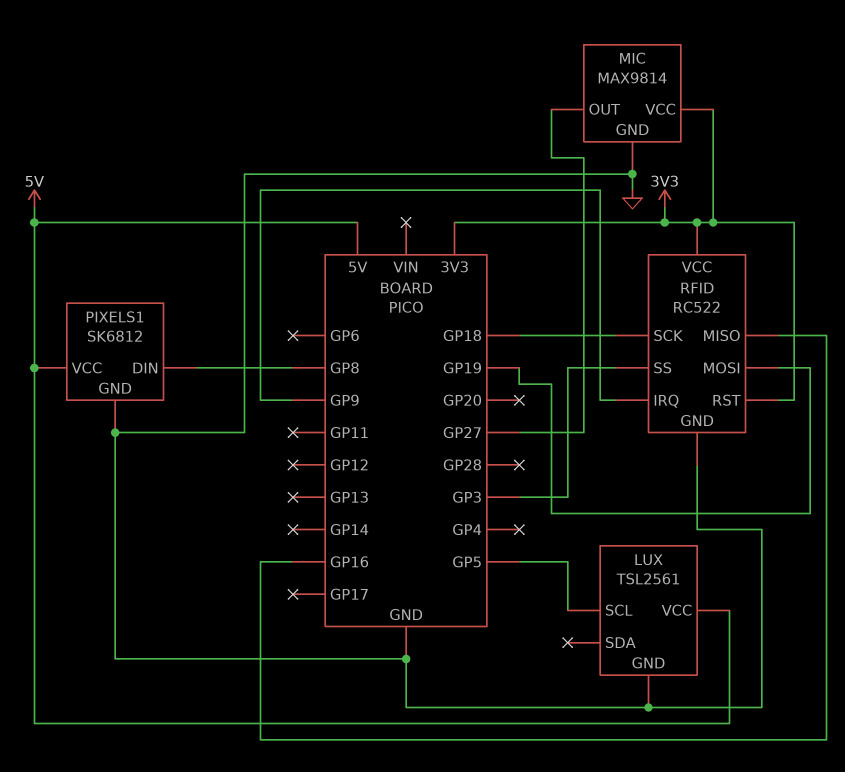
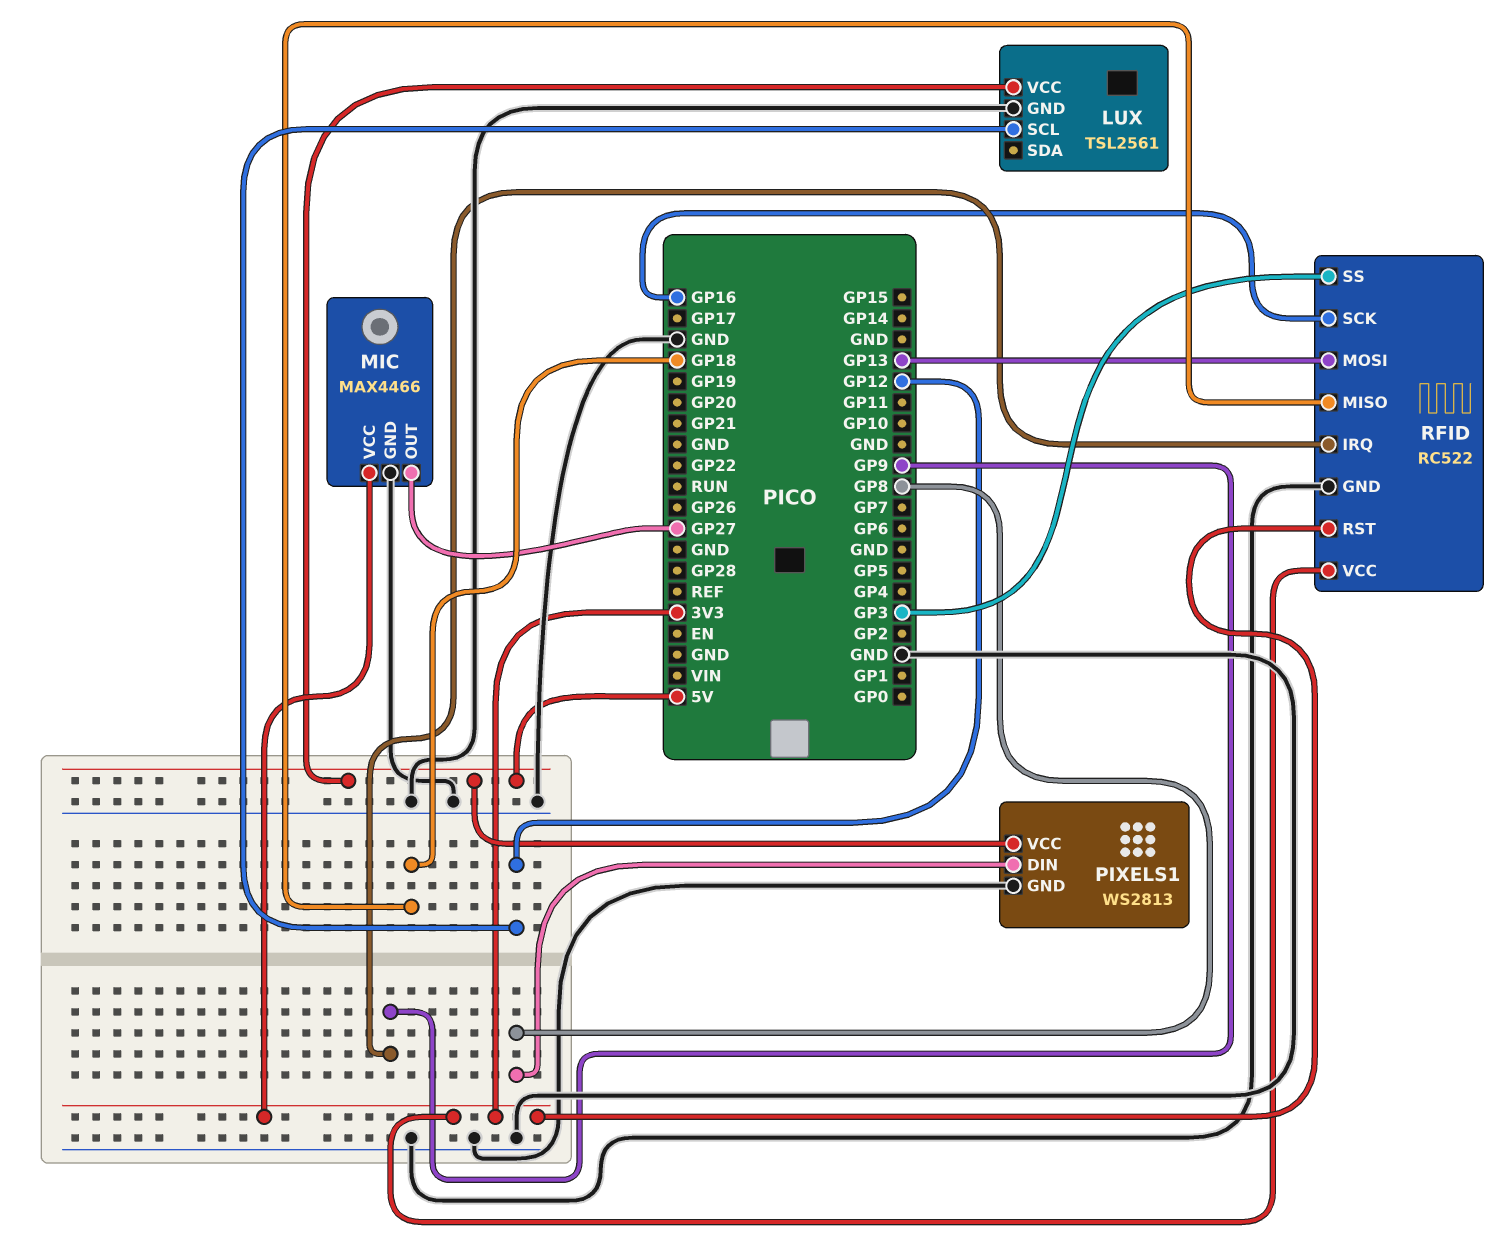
LUX pin SCL: GP5 -> GP12
MIC: MAX9814 -> MAX4466
PIXELS1: SK6812 -> WS2813
RFID pin MISO: GP16 -> GP18
RFID pin MOSI: GP19 -> GP13
RFID pin SCK: GP18 -> GP16

